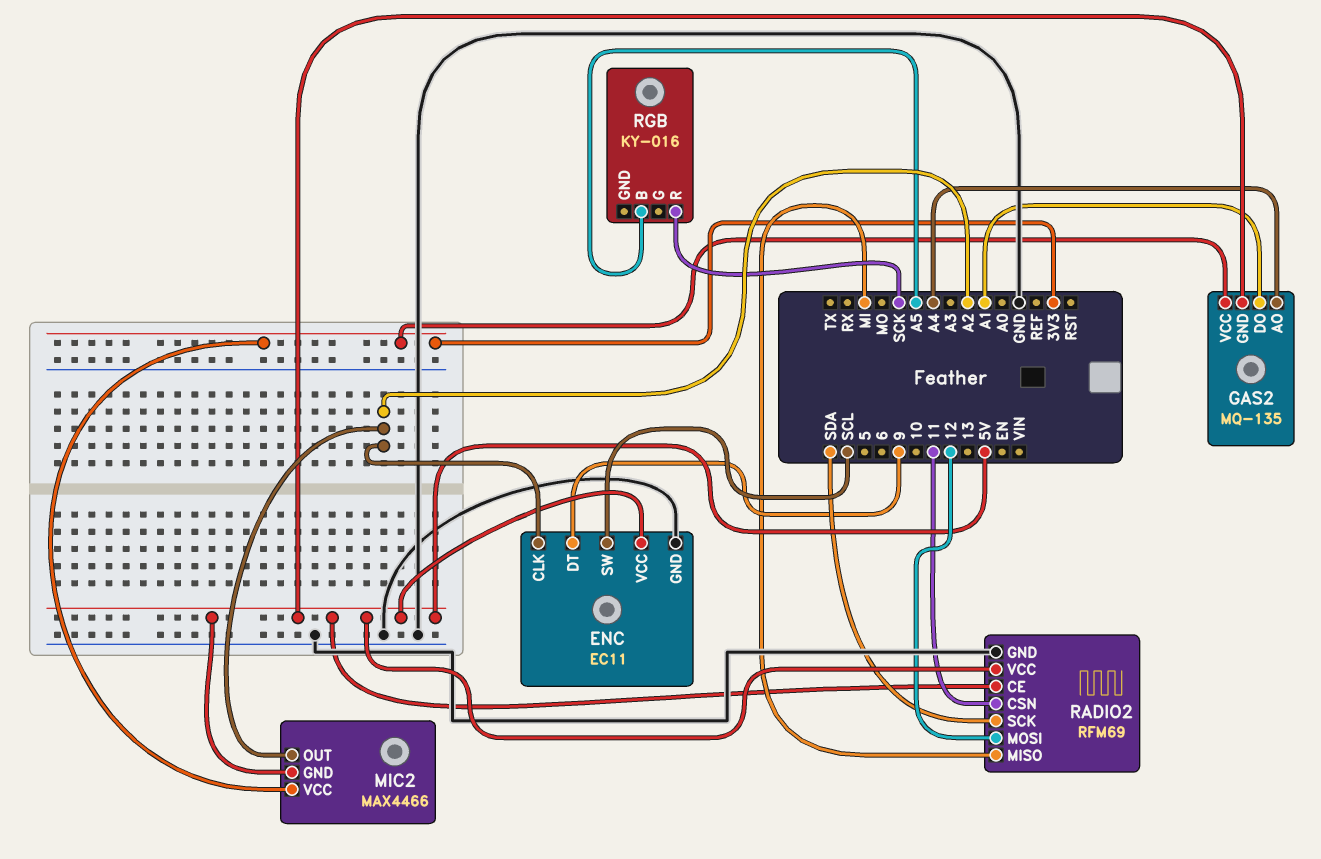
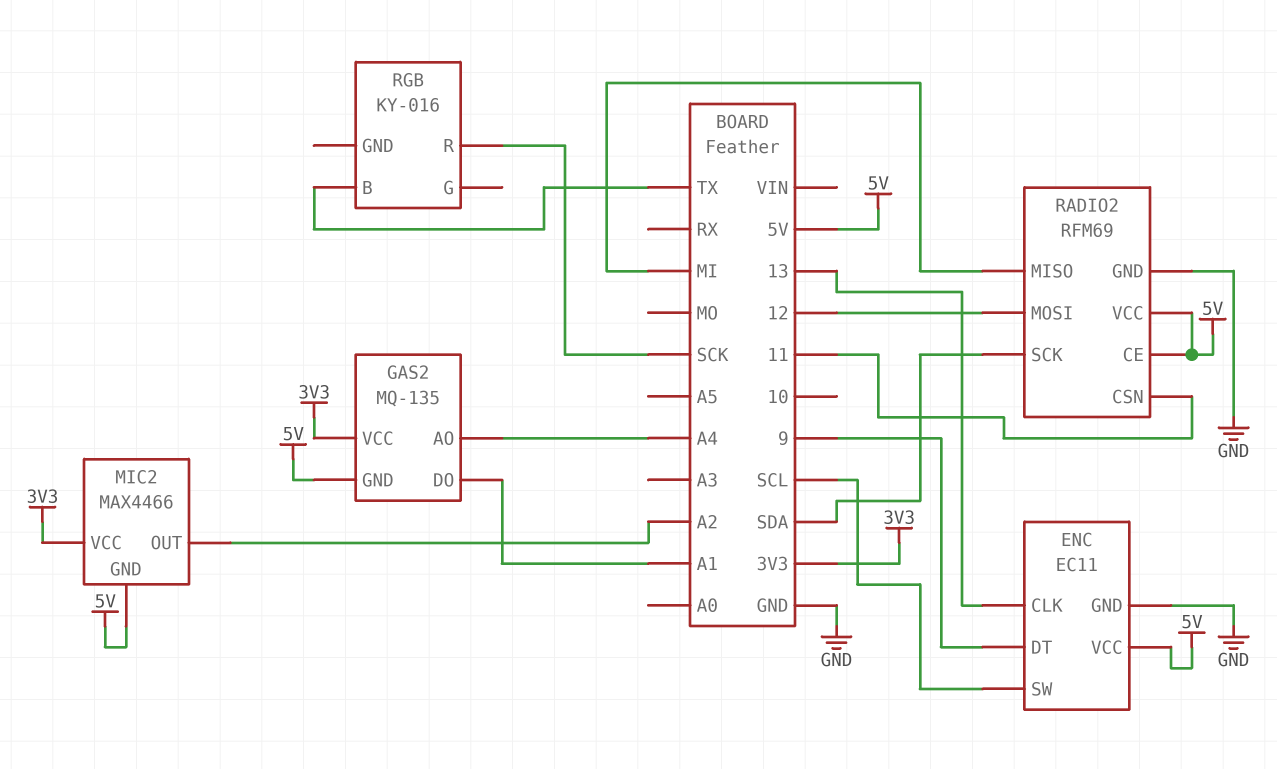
ENC pin CLK: A2 -> 13
RGB pin B: A5 -> TX

